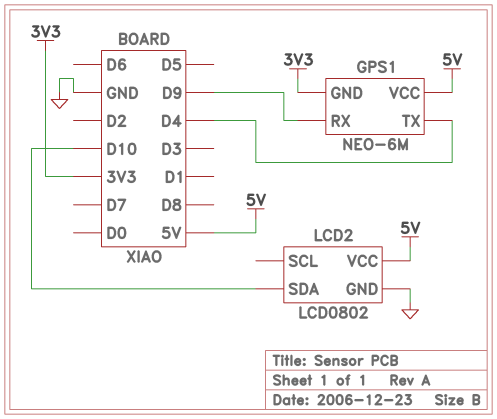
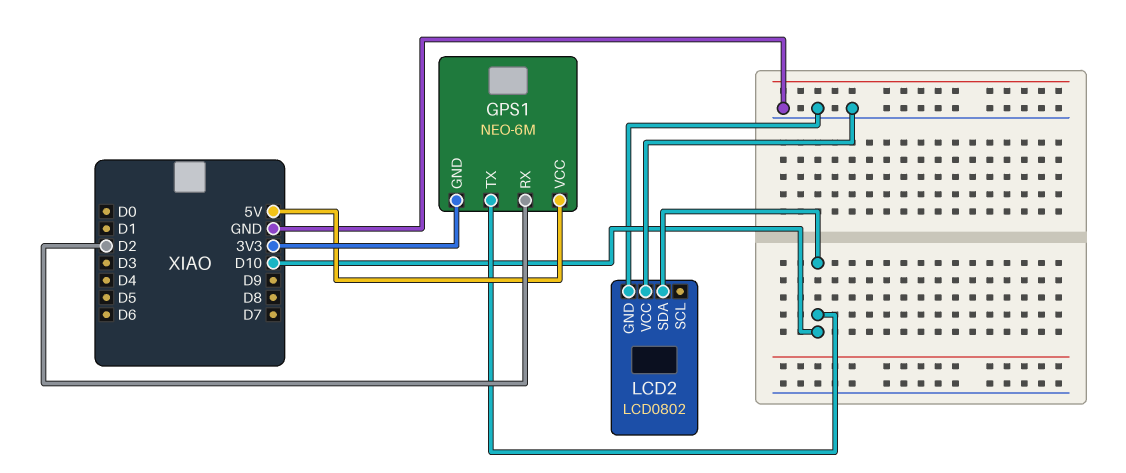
GPS1 pin RX: D9 -> D2
GPS1 pin TX: D4 -> D10
LCD2 pin VCC: 5V -> GND

